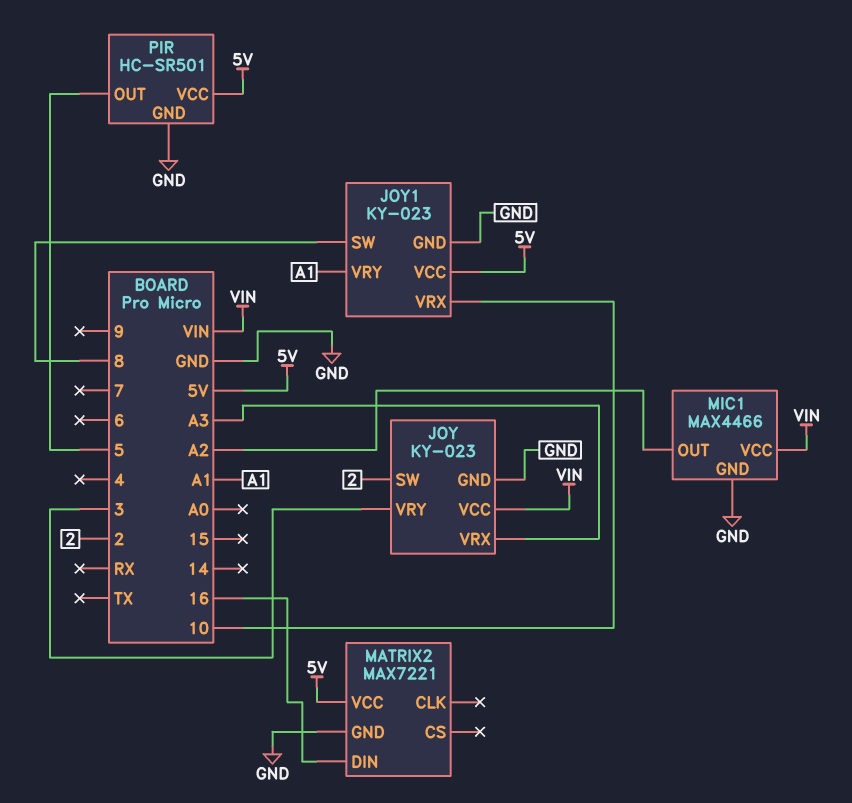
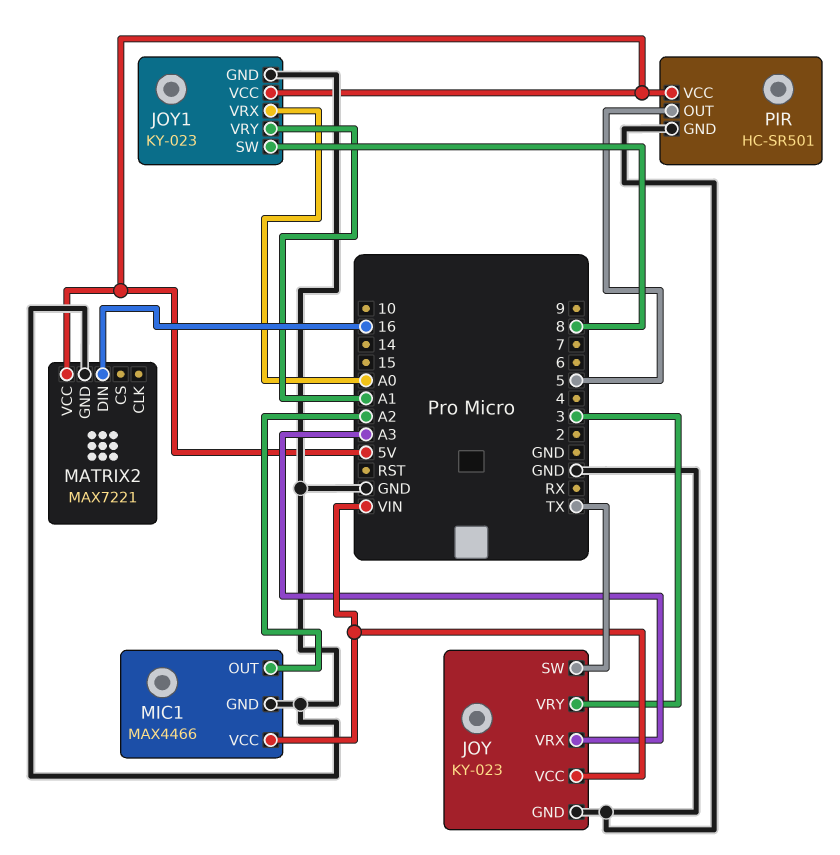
JOY pin SW: 2 -> TX
JOY1 pin VRX: 10 -> A0

